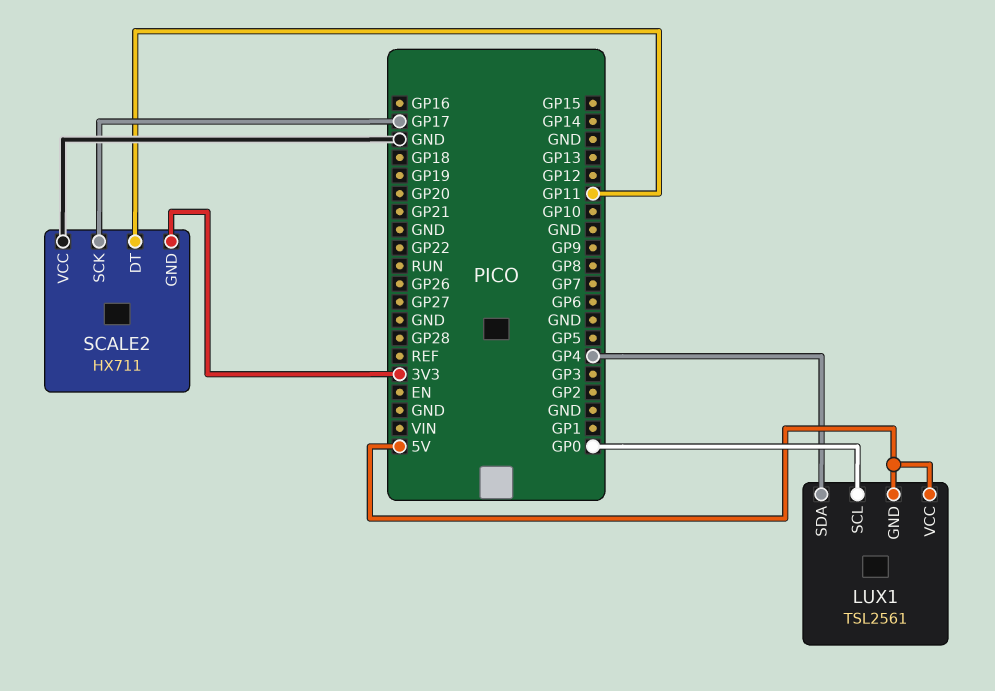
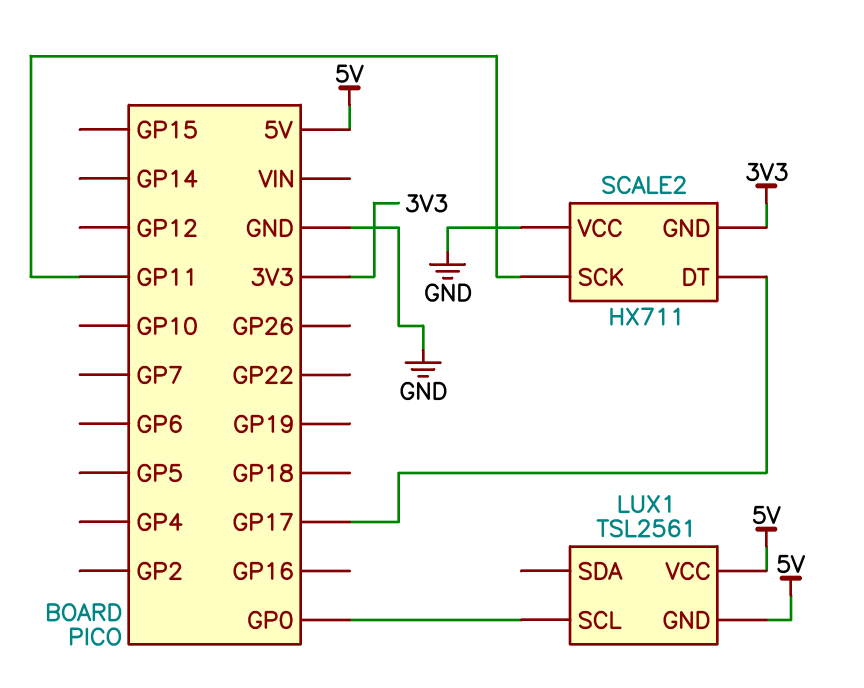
LUX1 pin SDA: GP4 -> none
SCALE2 pin DT: GP11 -> GP17
SCALE2 pin SCK: GP17 -> GP11

